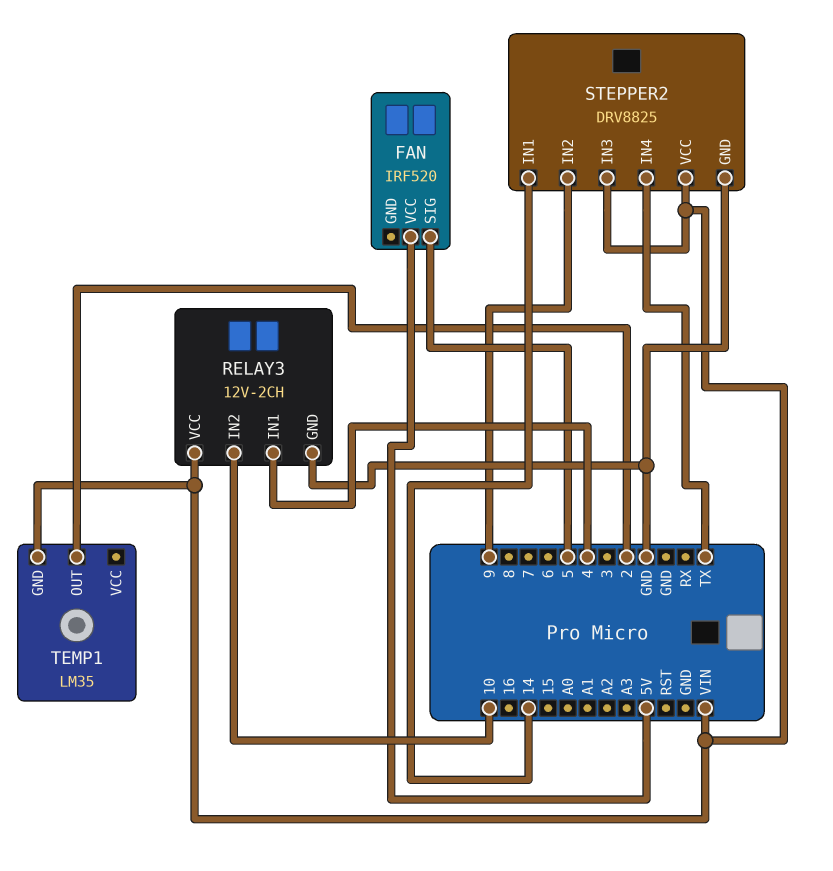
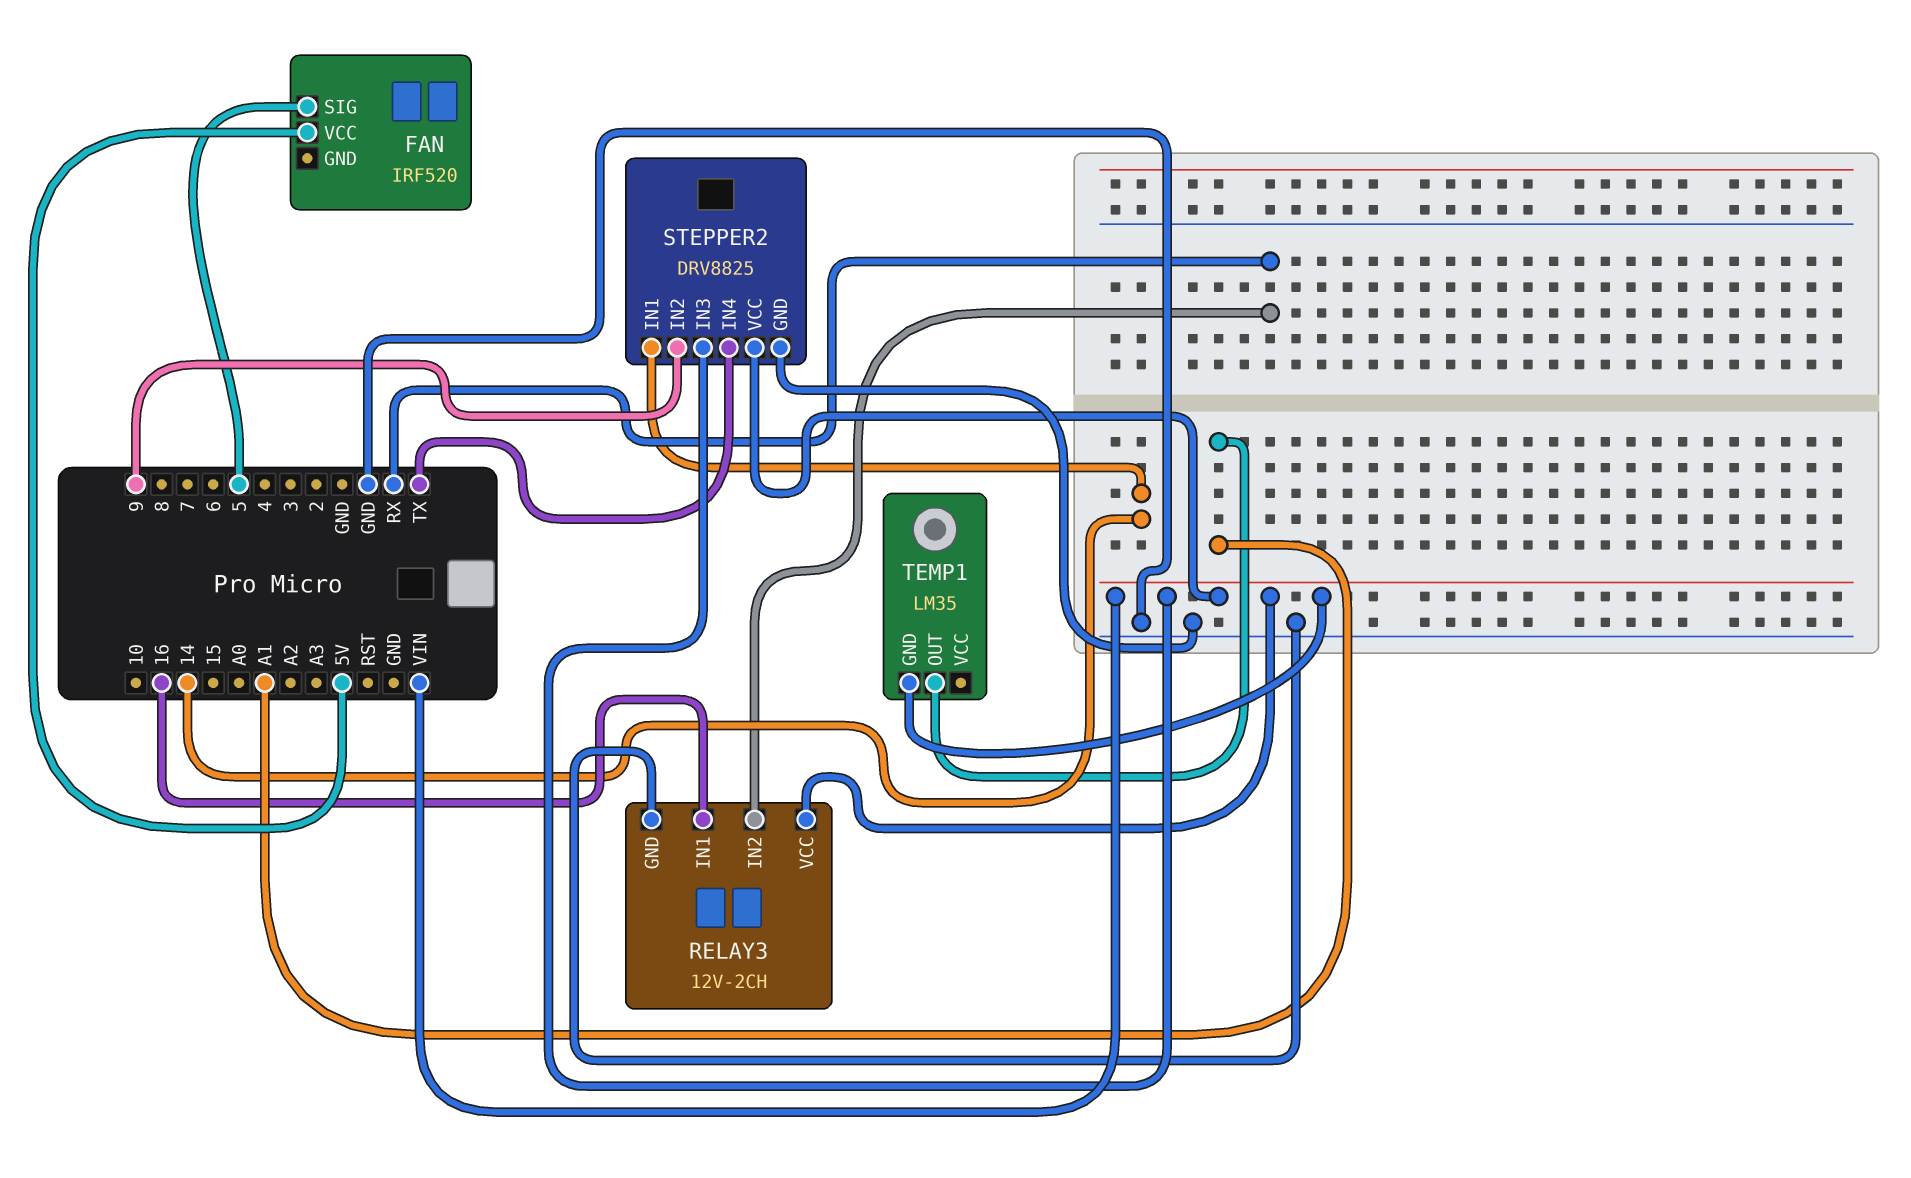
RELAY3 pin IN1: 4 -> 16
RELAY3 pin IN2: 10 -> RX
TEMP1 pin OUT: 2 -> A1

